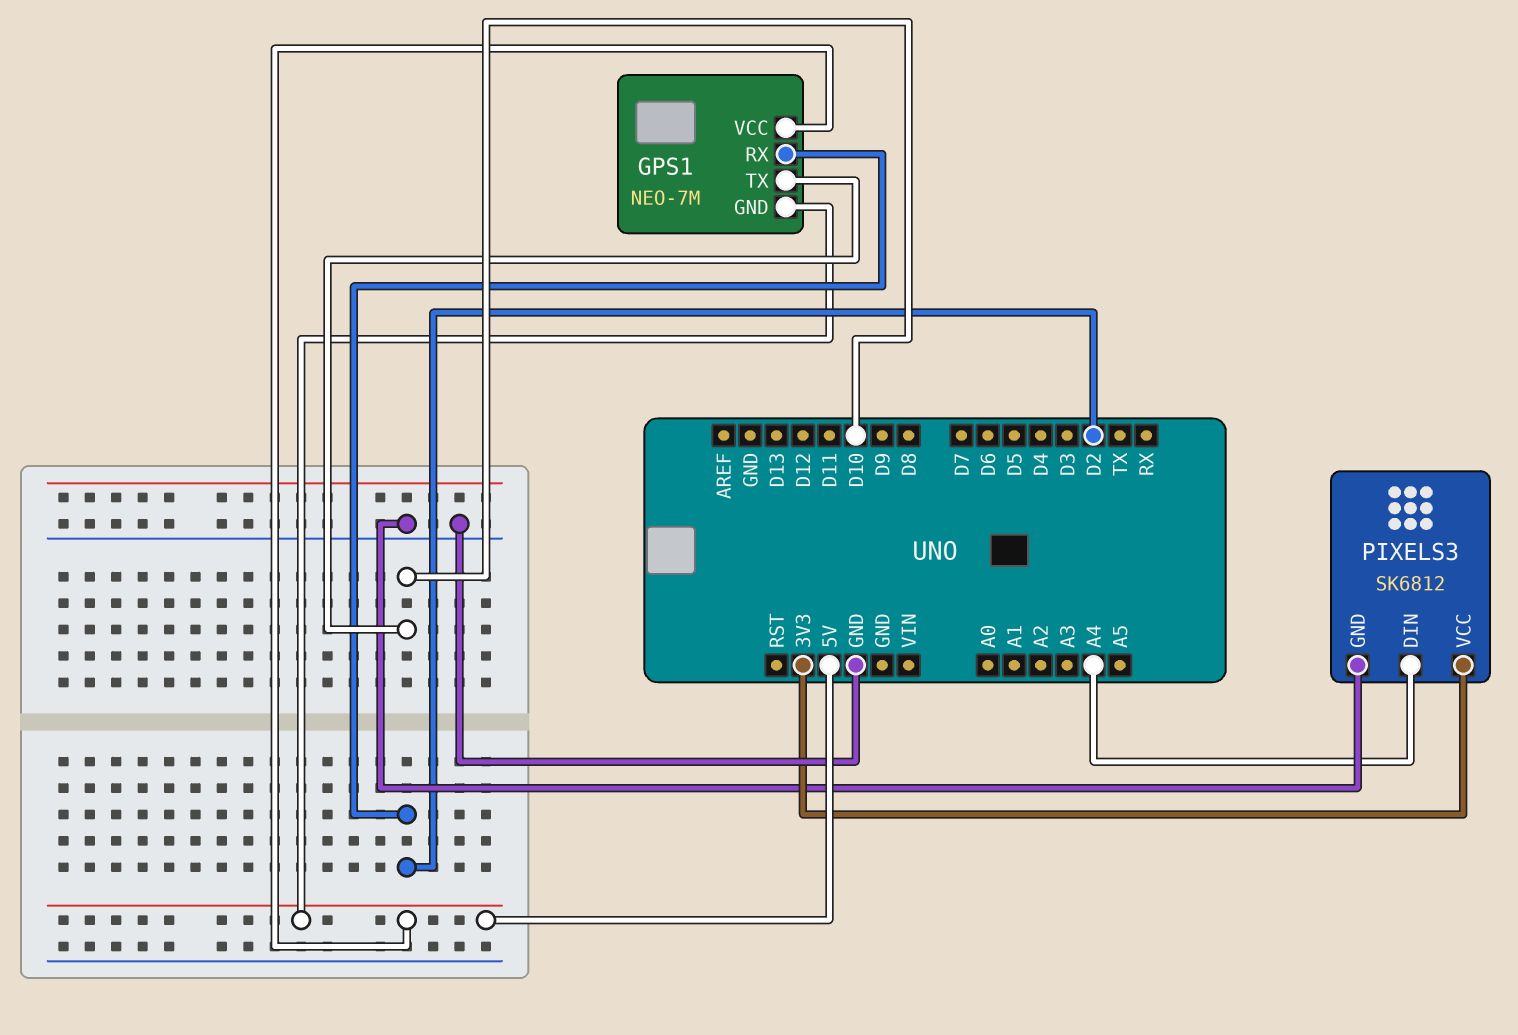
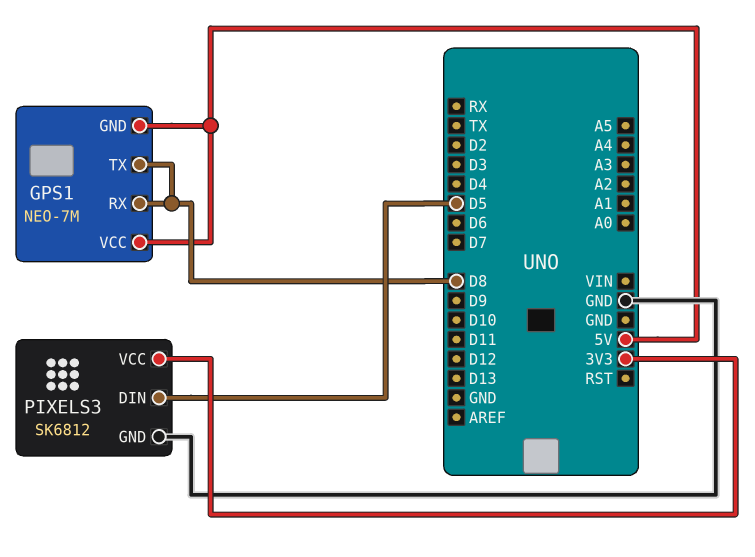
GPS1 pin RX: D2 -> D8
GPS1 pin TX: D10 -> D8
PIXELS3 pin DIN: A4 -> D5

